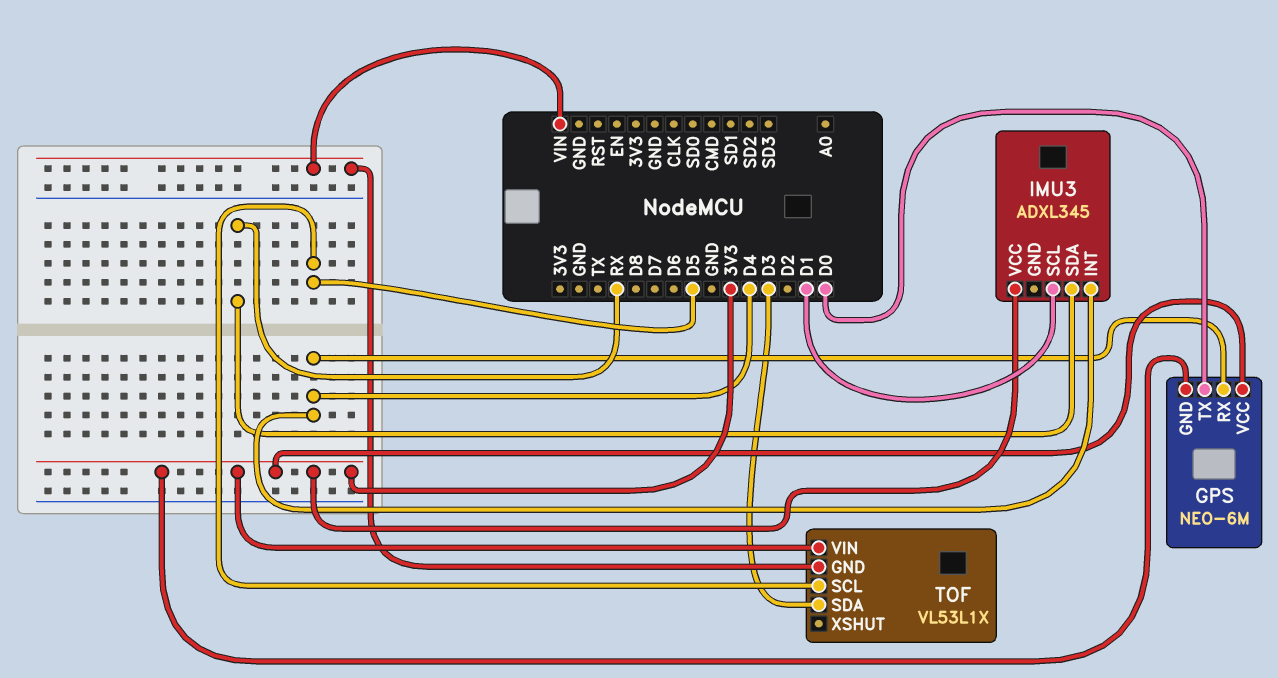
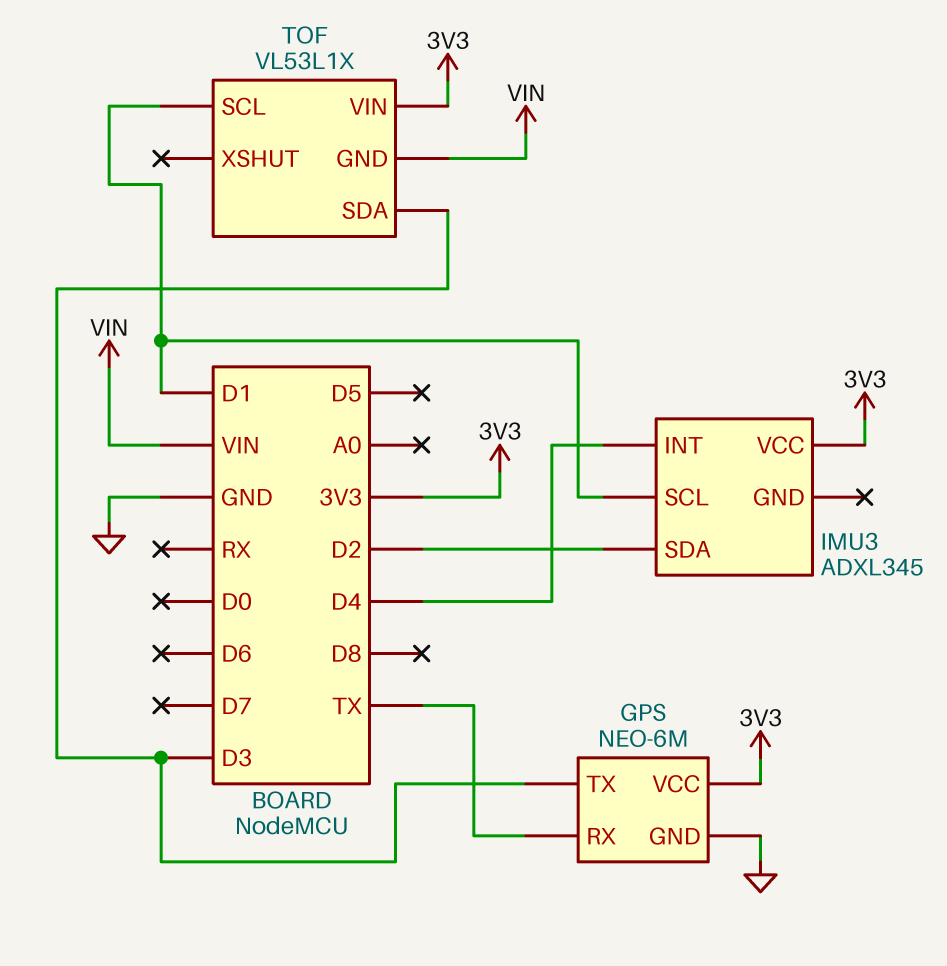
GPS pin GND: 3V3 -> GND
GPS pin RX: D4 -> TX
GPS pin TX: D0 -> D3
IMU3 pin SDA: RX -> D2
TOF pin SCL: D5 -> D1

